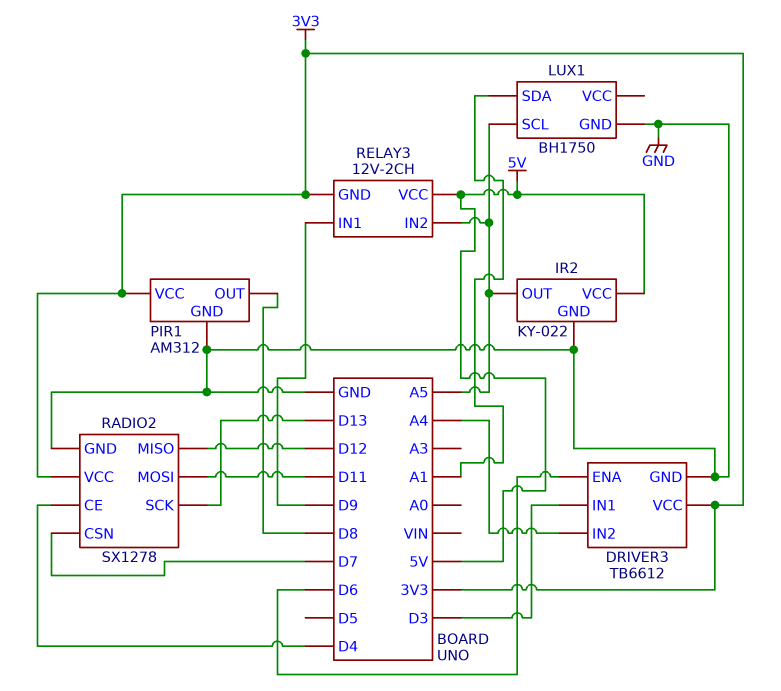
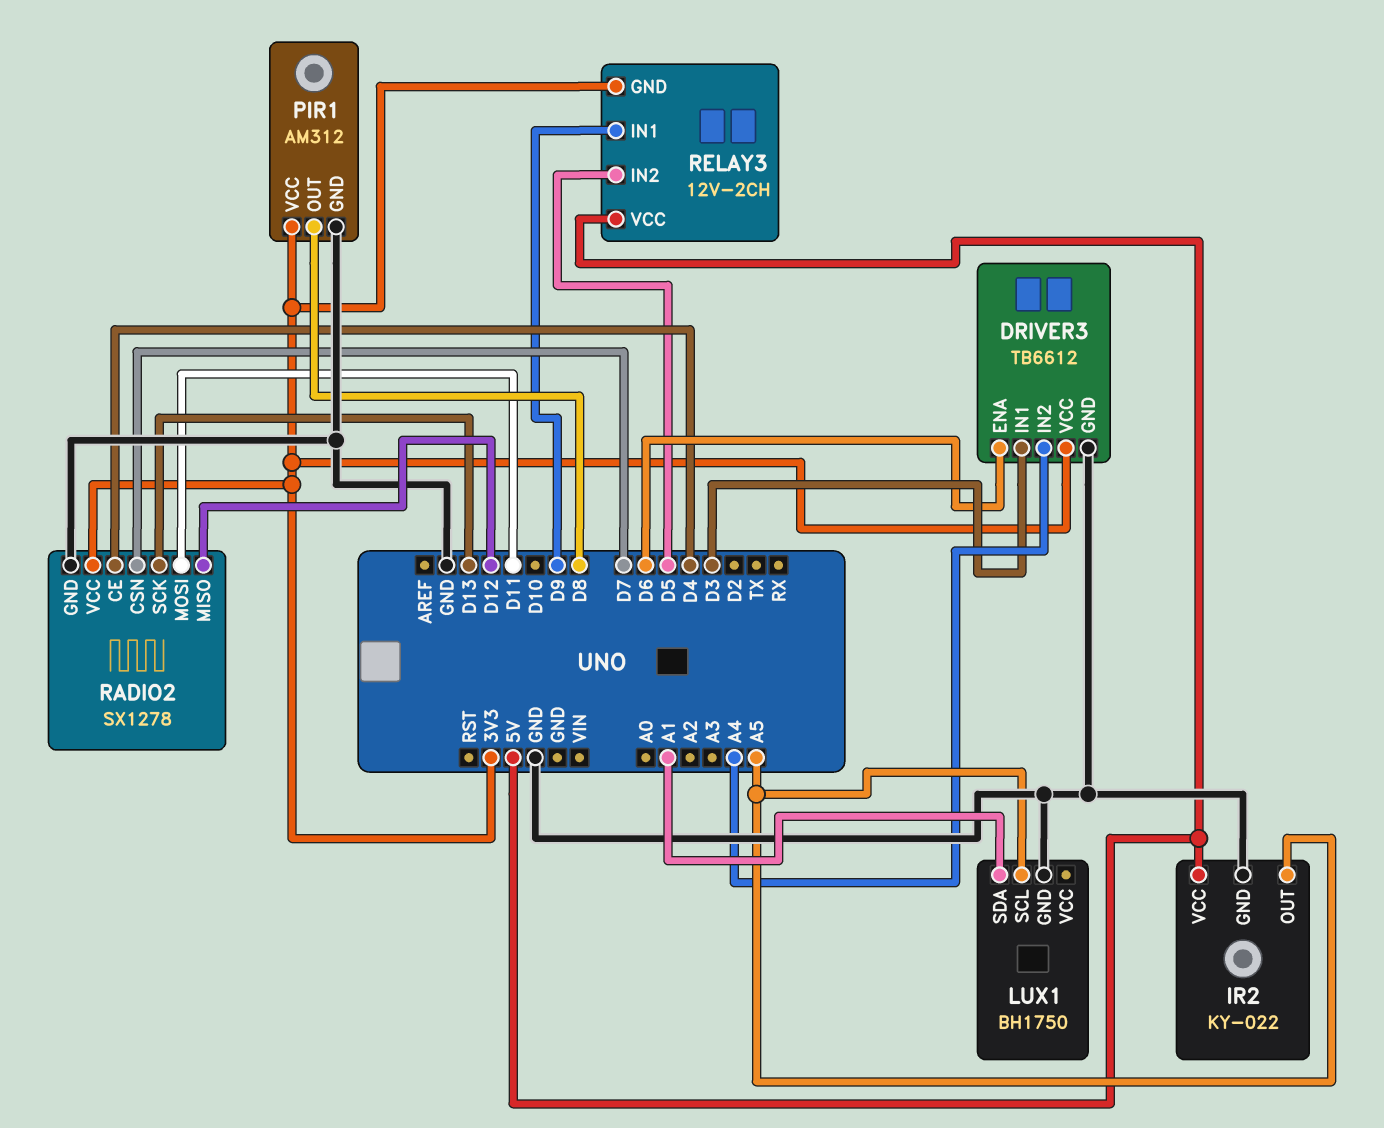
RELAY3 pin IN2: A5 -> D5

